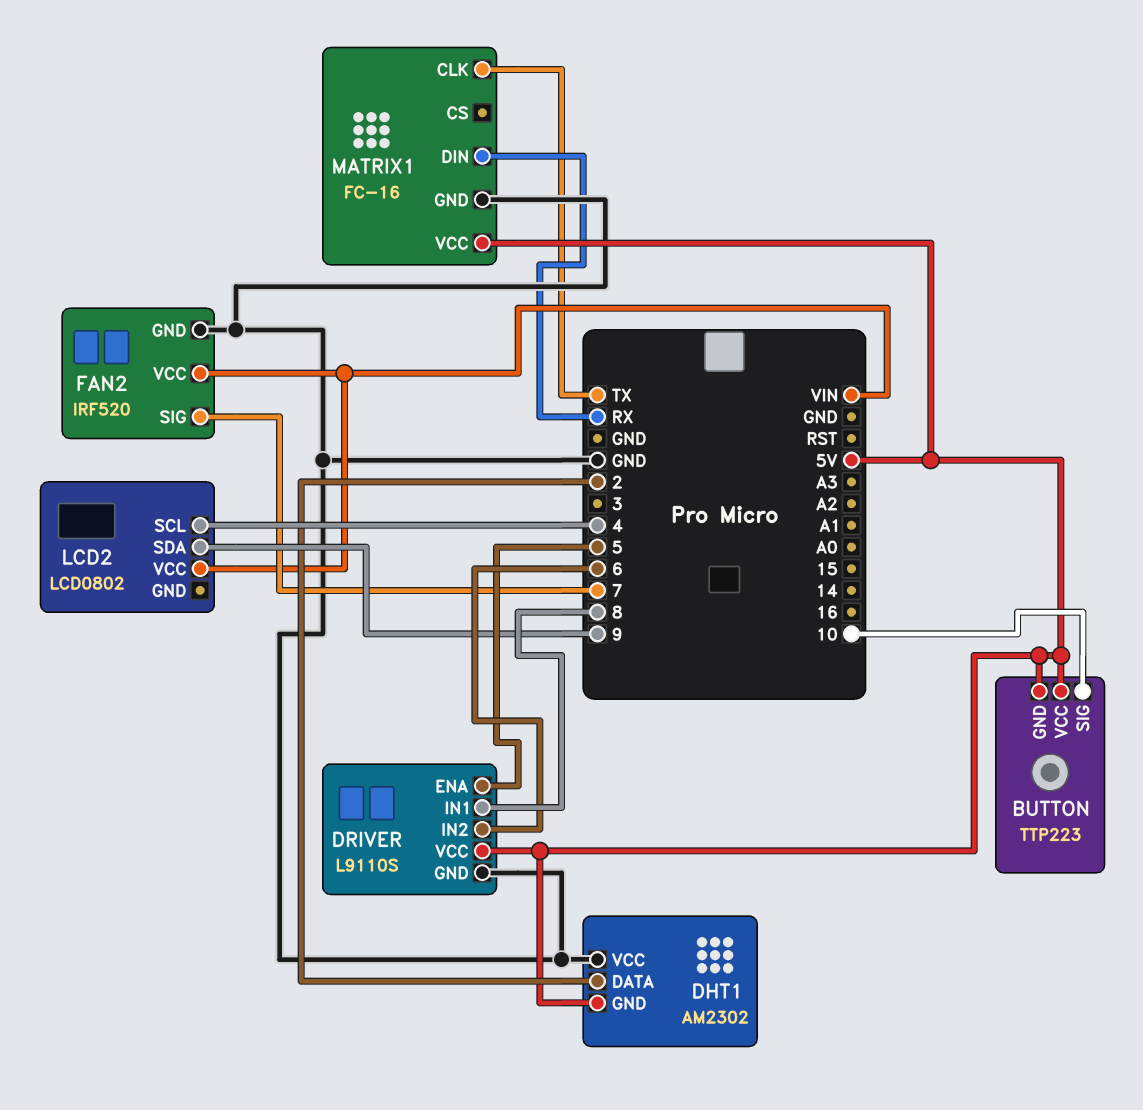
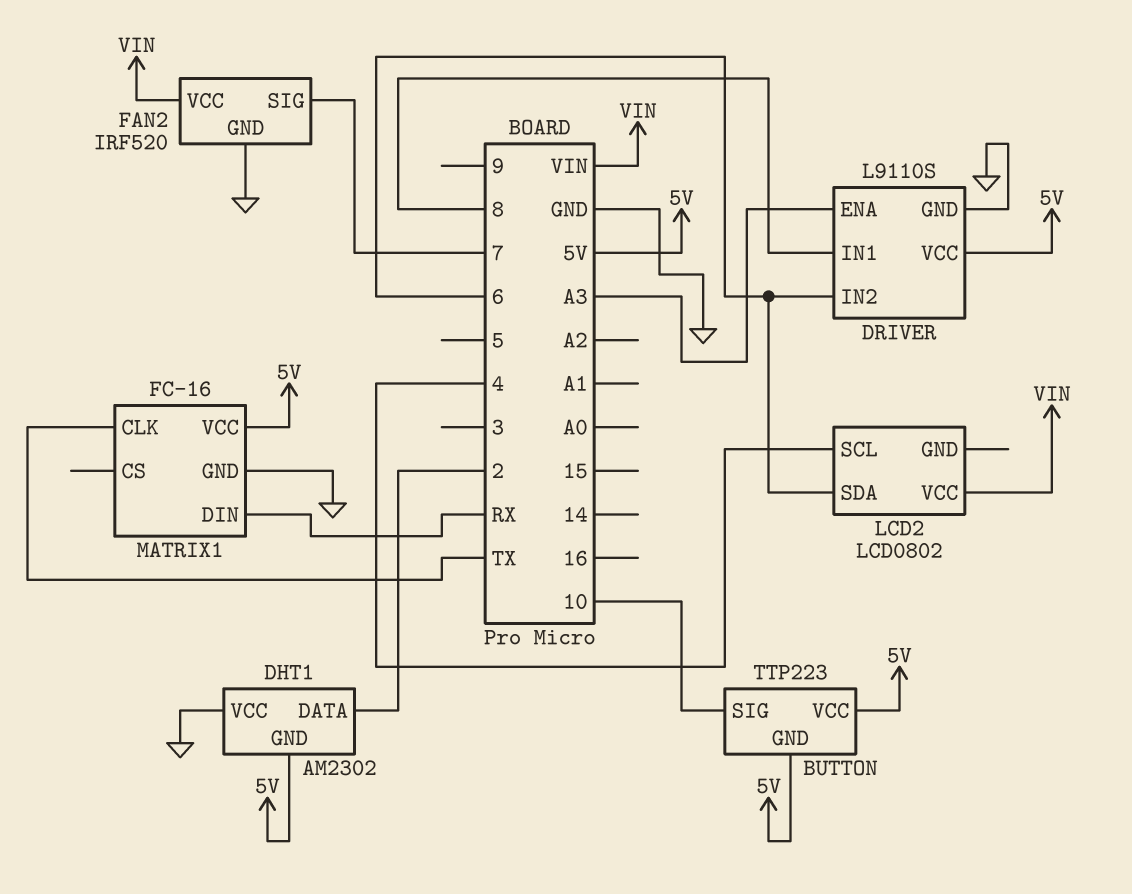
DRIVER pin ENA: 5 -> A3
LCD2 pin SDA: 9 -> 6

